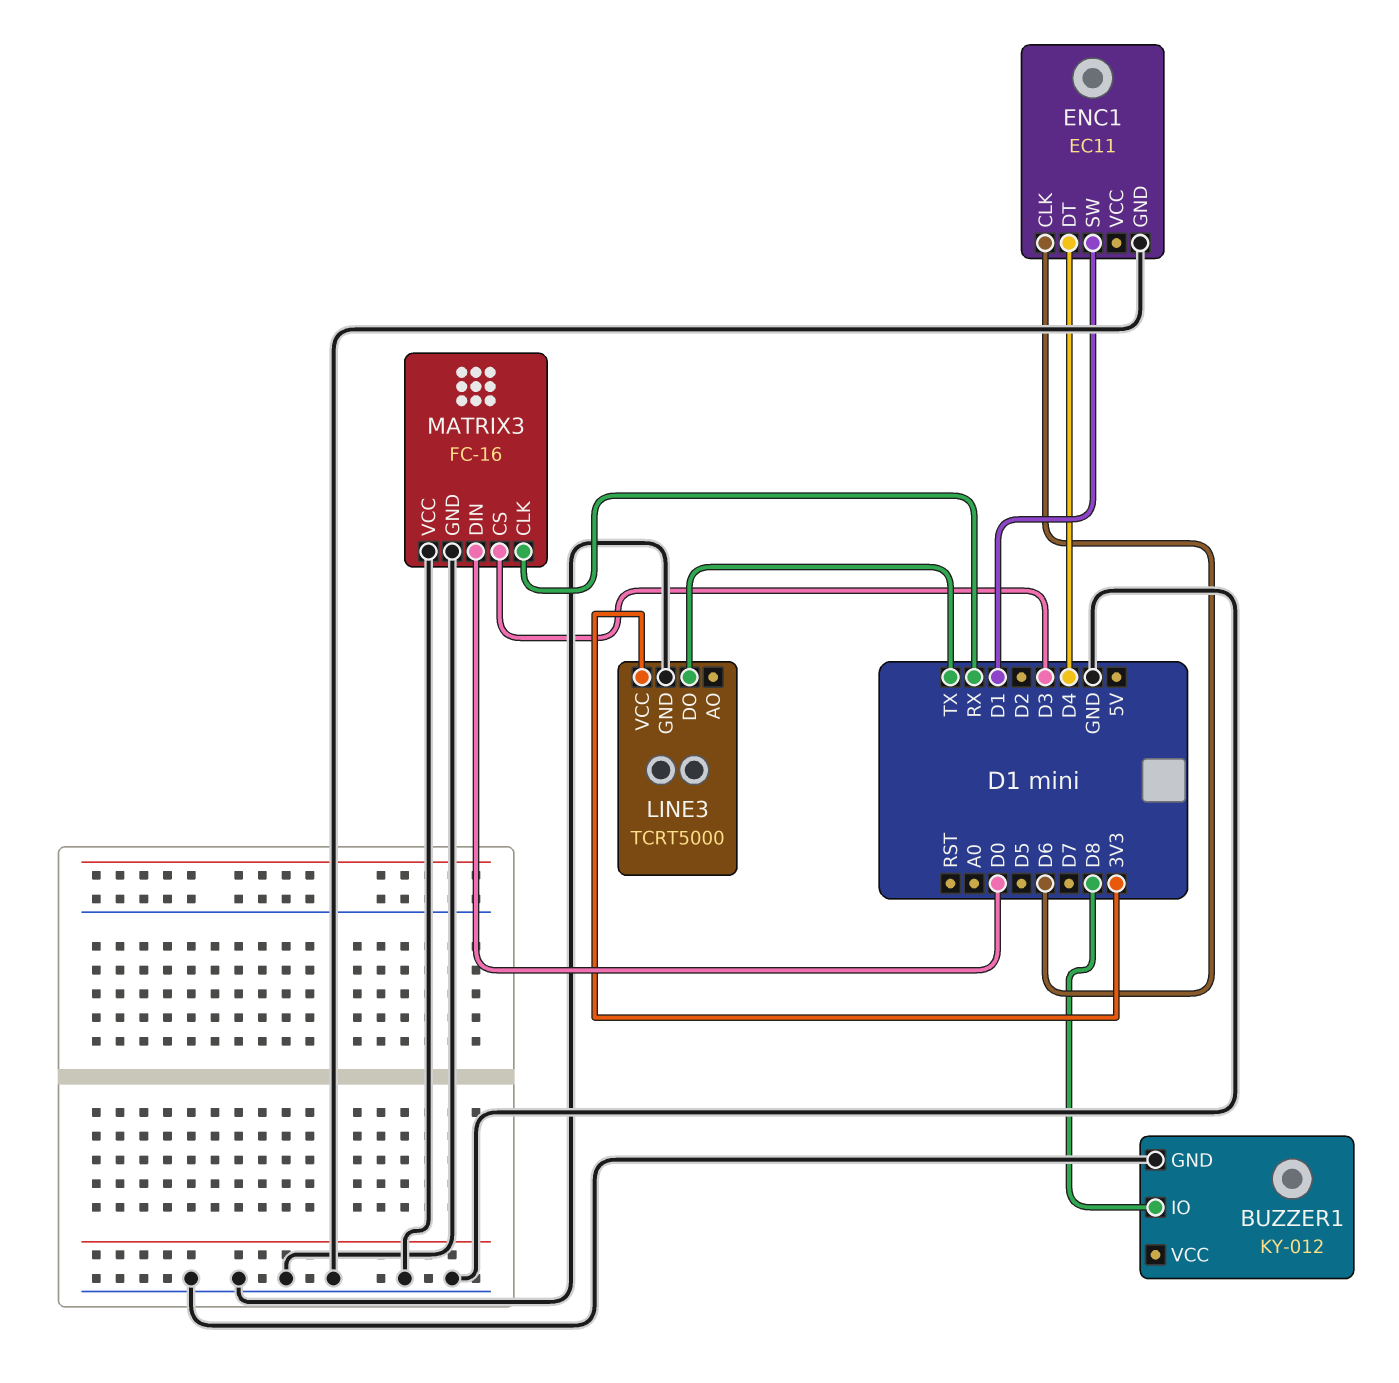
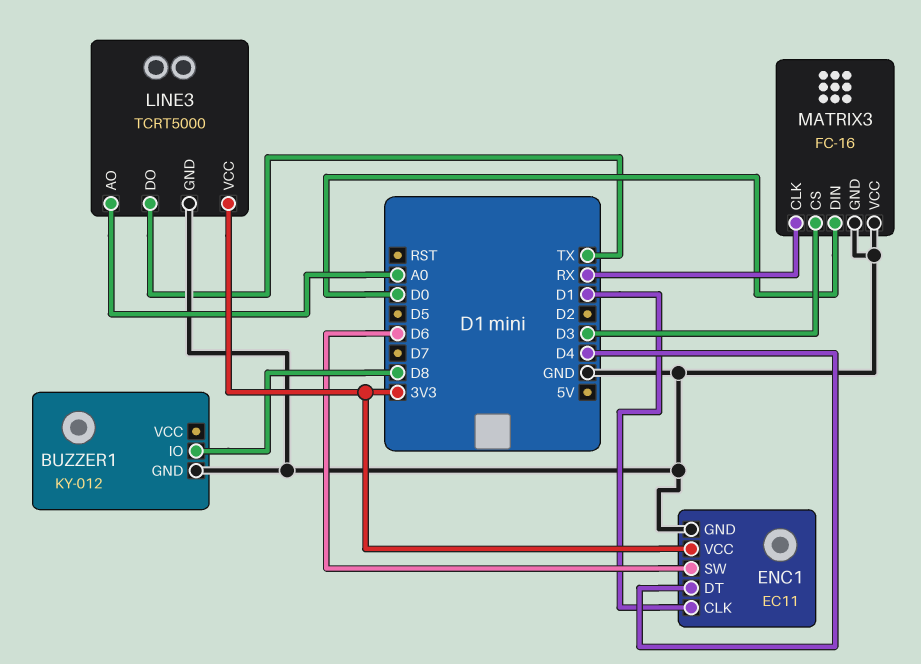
ENC1 pin CLK: D6 -> D1
ENC1 pin SW: D1 -> D6
ENC1 pin VCC: none -> 3V3
LINE3 pin AO: none -> A0

